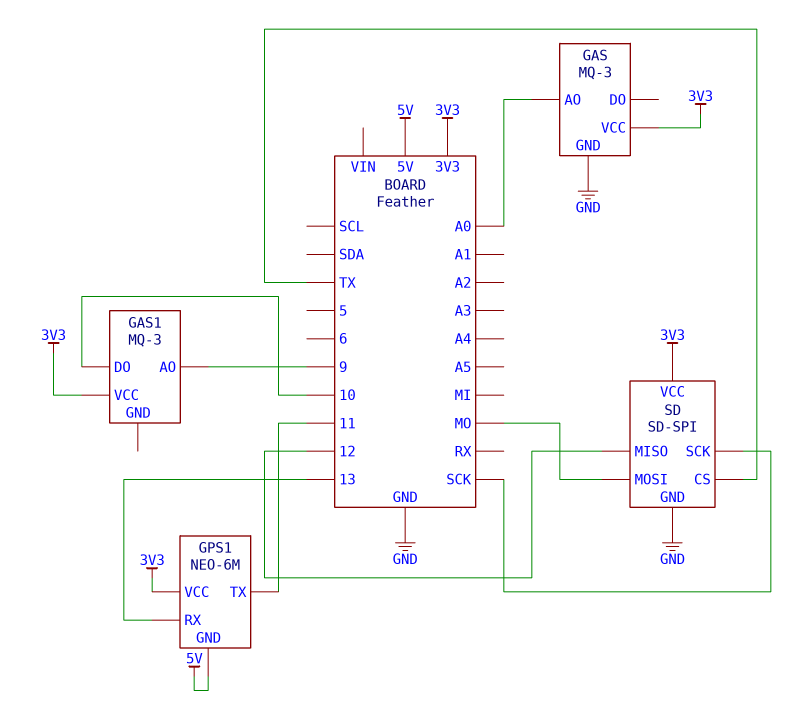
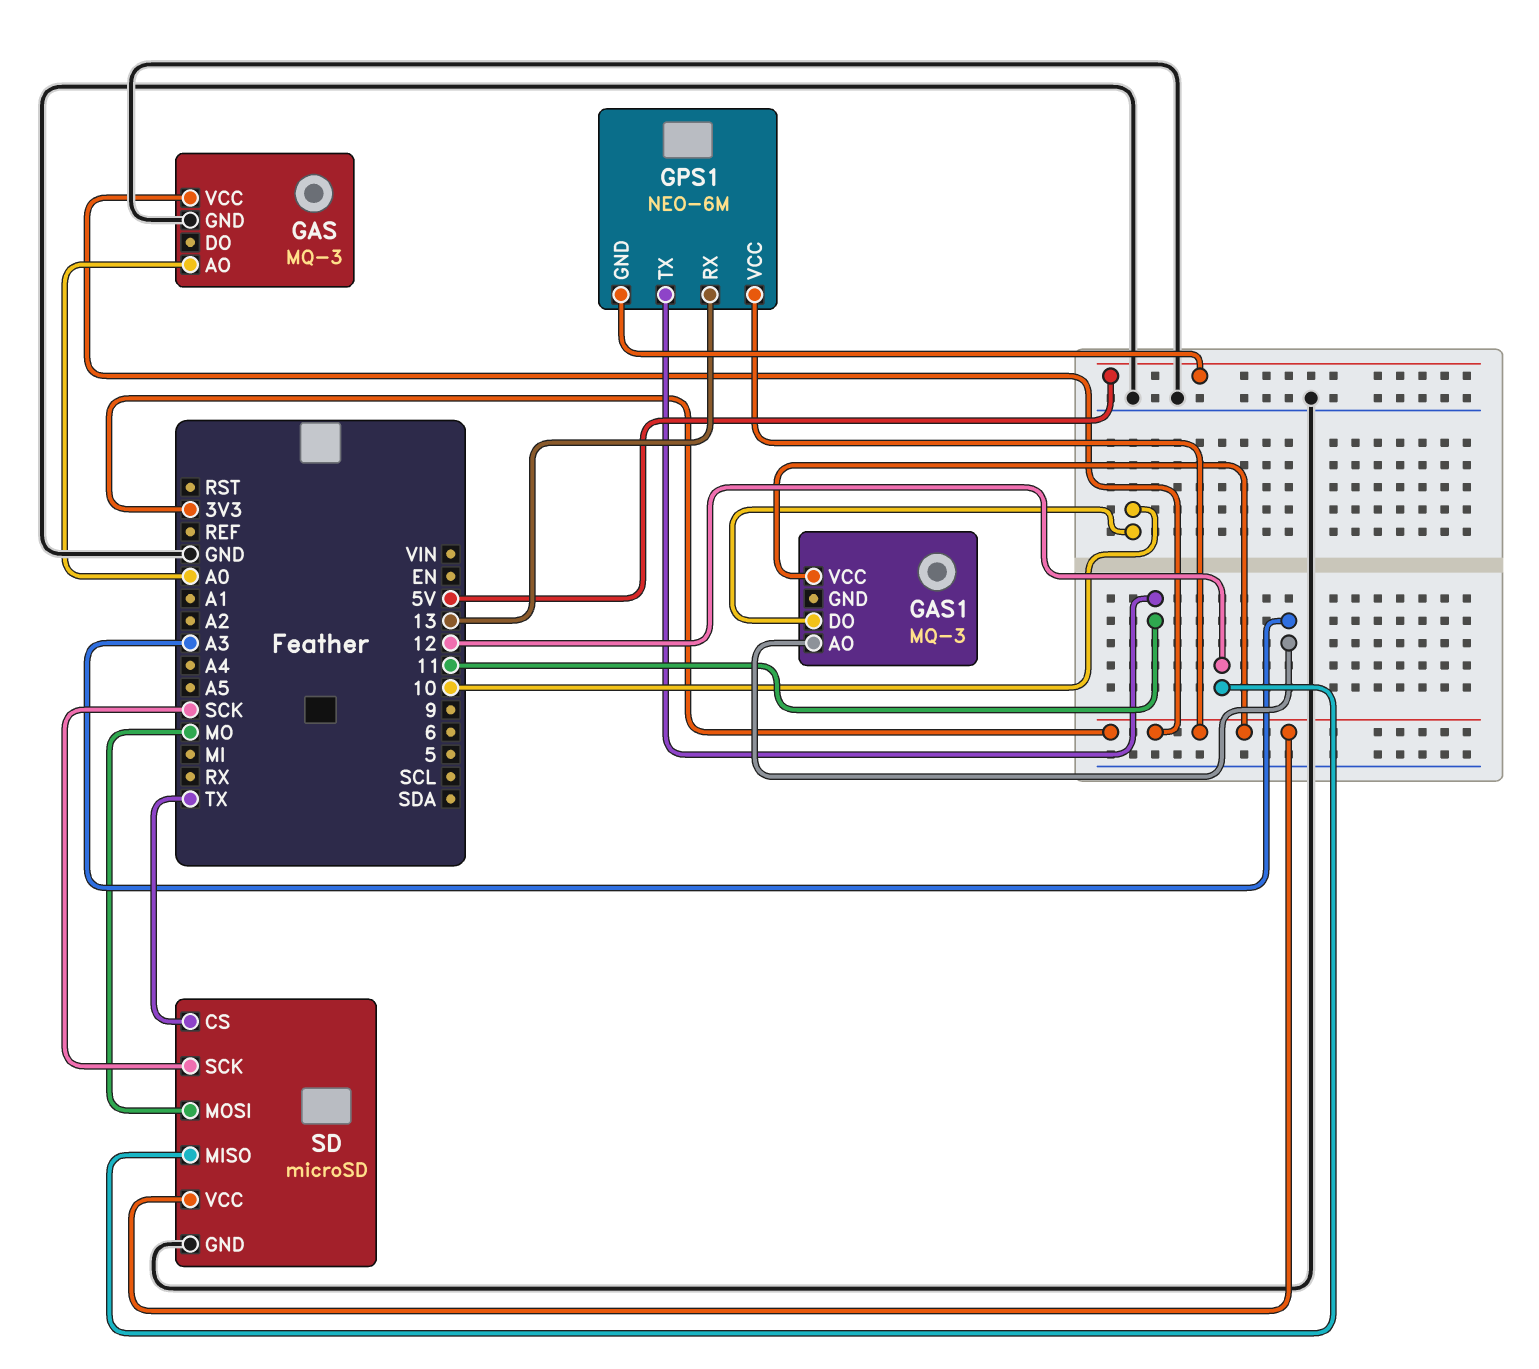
GAS1 pin AO: 9 -> A3
SD: SD-SPI -> microSD

